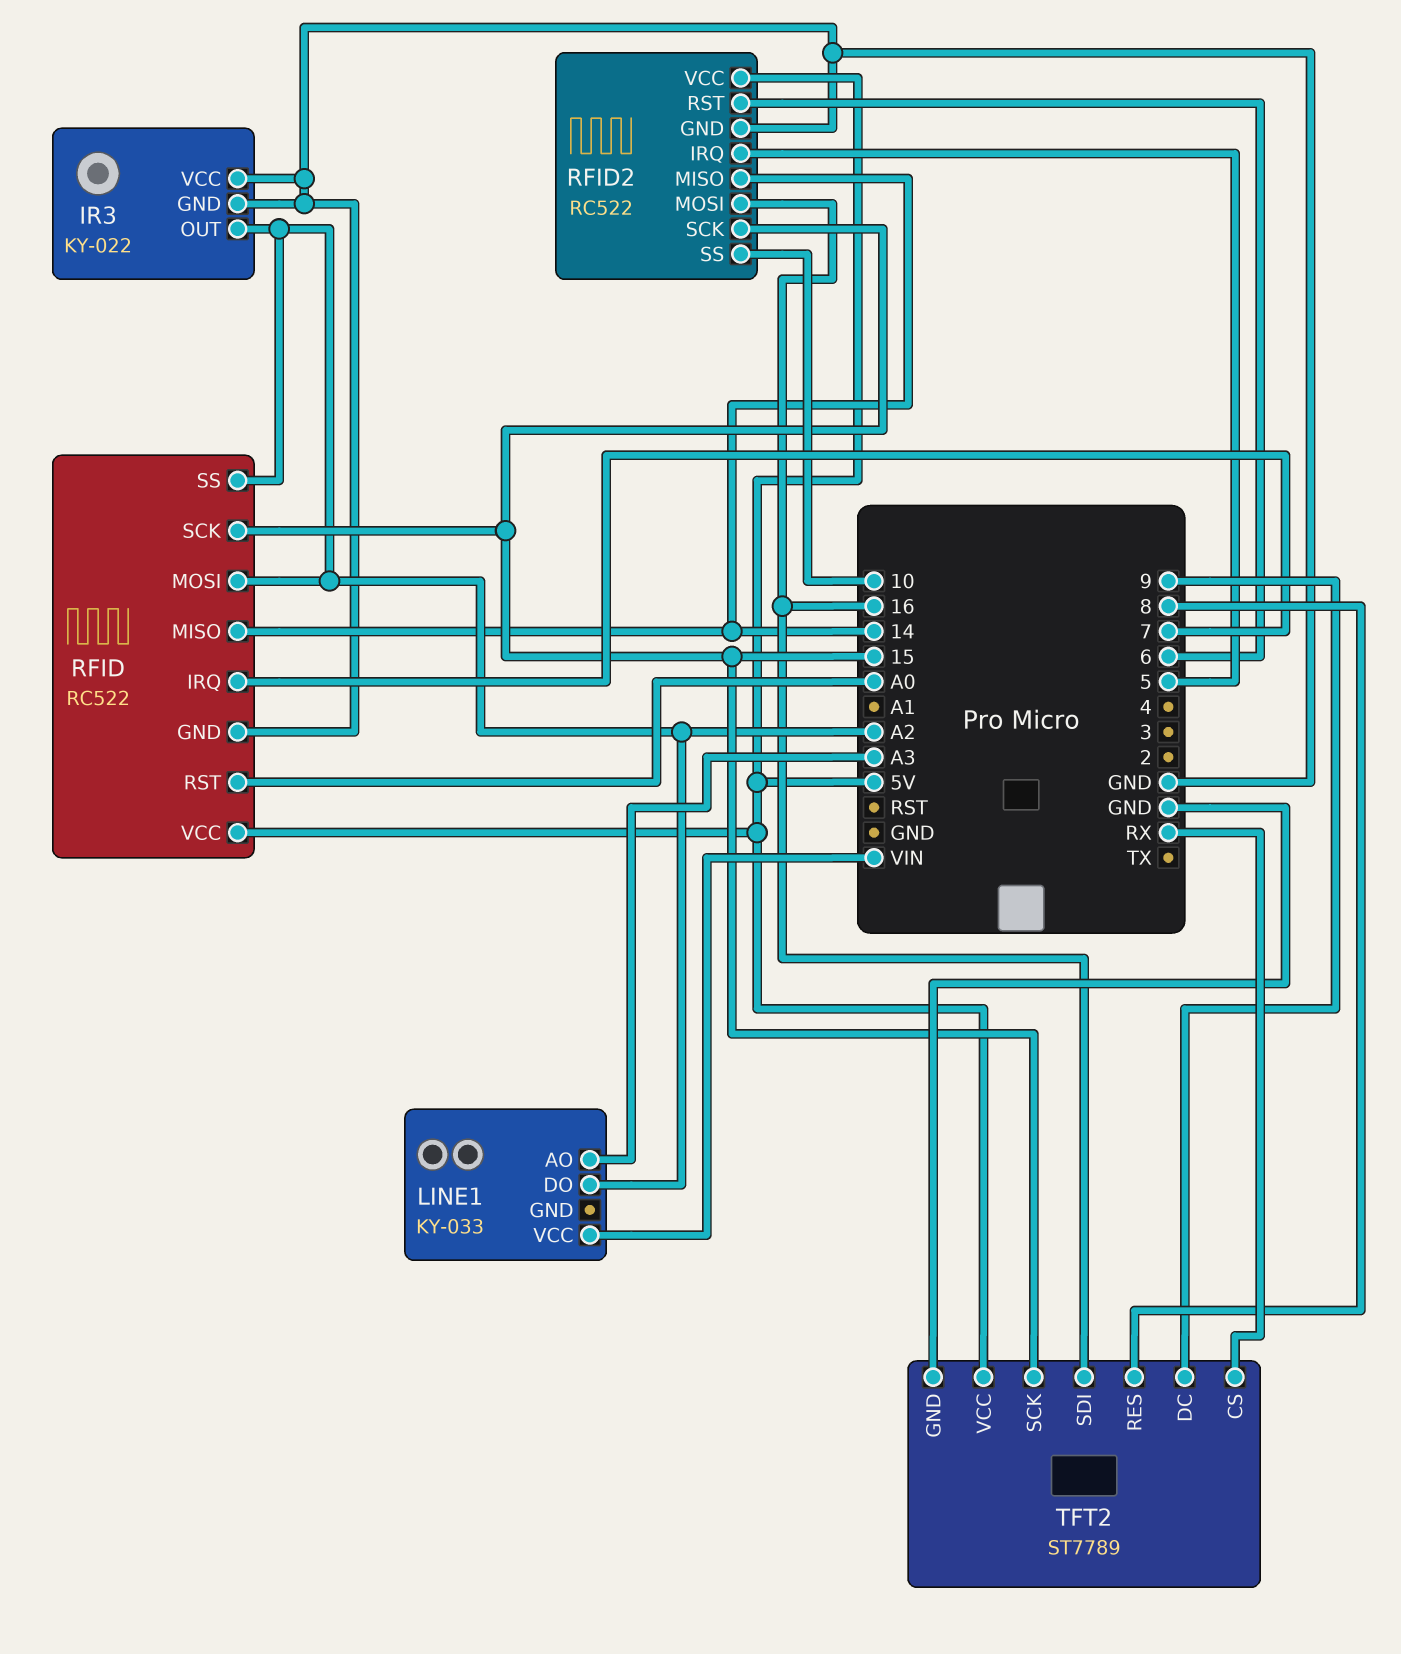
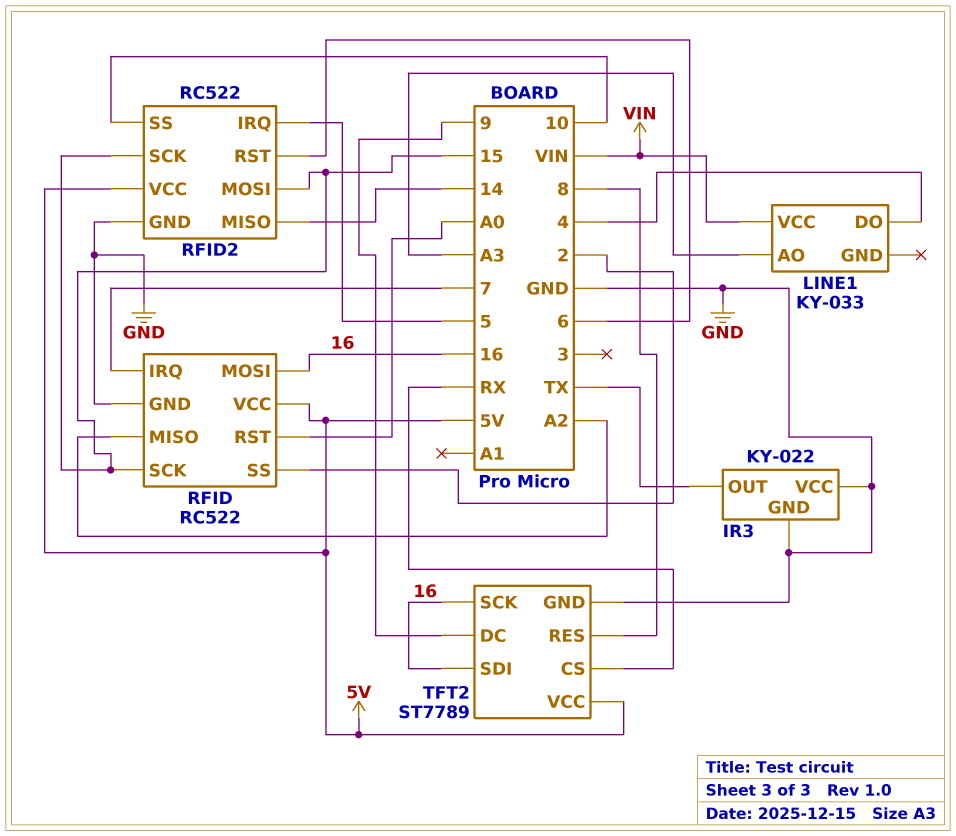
IR3 pin OUT: A2 -> TX
LINE1 pin DO: A2 -> 4
RFID pin MISO: 14 -> A2
RFID pin MOSI: A2 -> 16
RFID pin SS: A2 -> 2
RFID2 pin MOSI: 16 -> 15
TFT2 pin SCK: 15 -> 16

